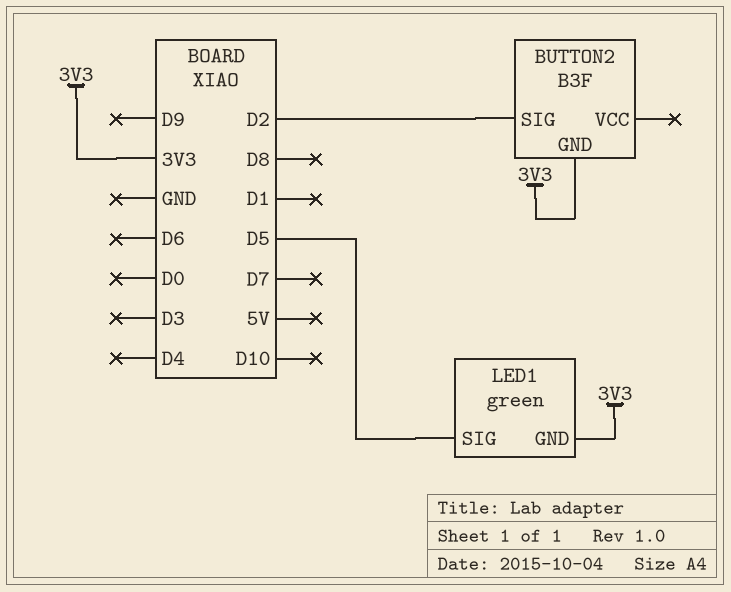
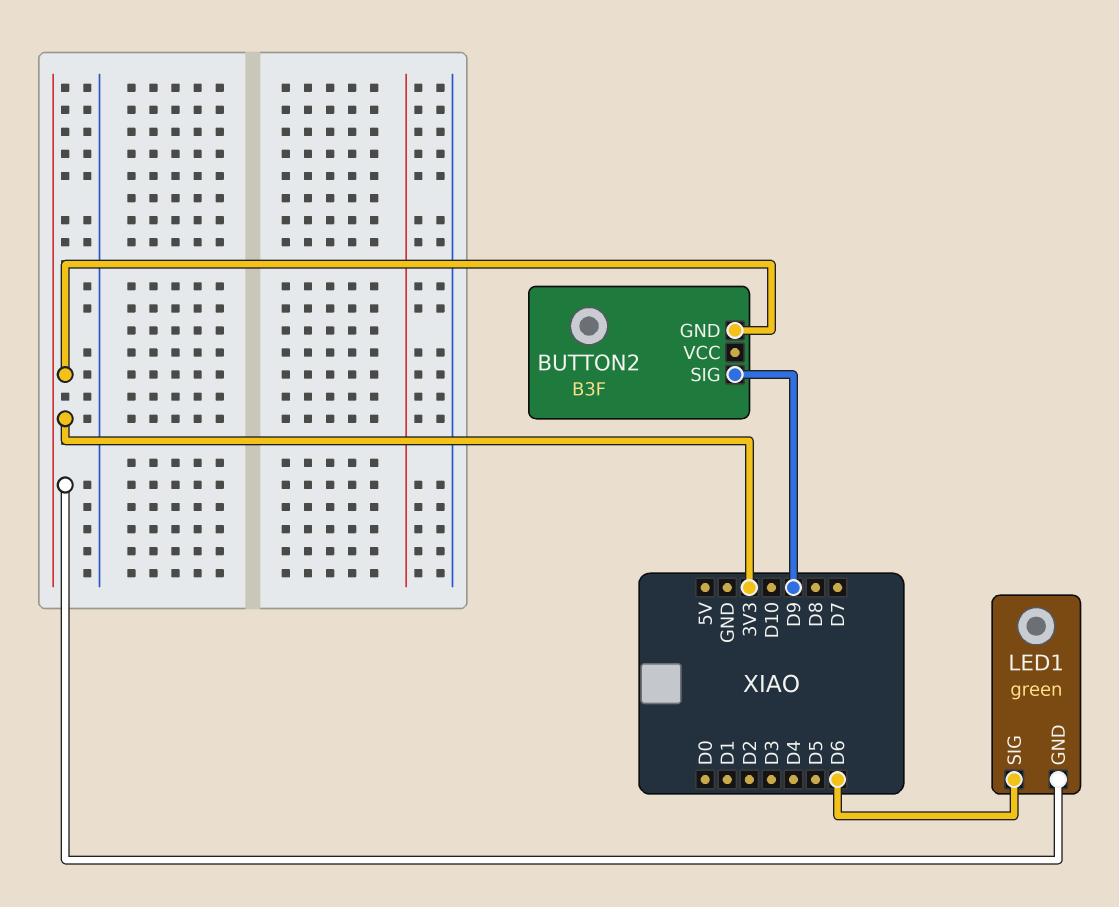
BUTTON2 pin SIG: D2 -> D9
LED1 pin SIG: D5 -> D6

